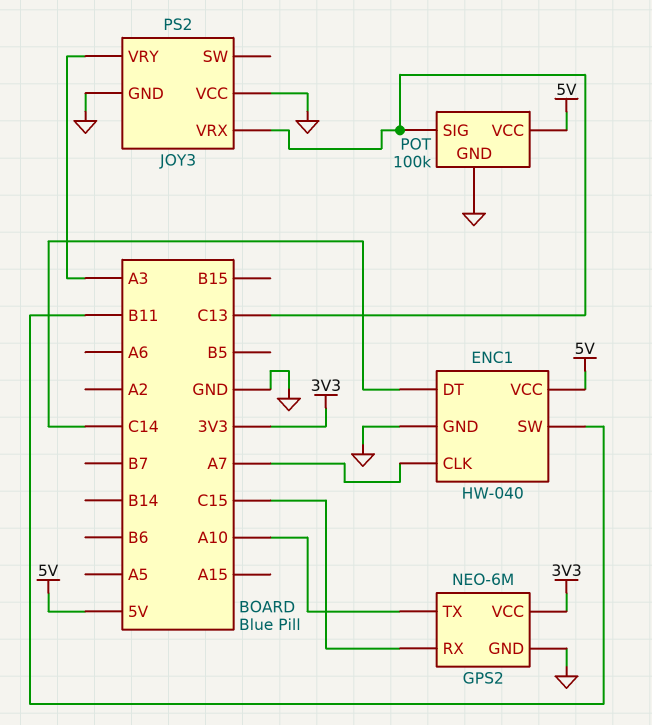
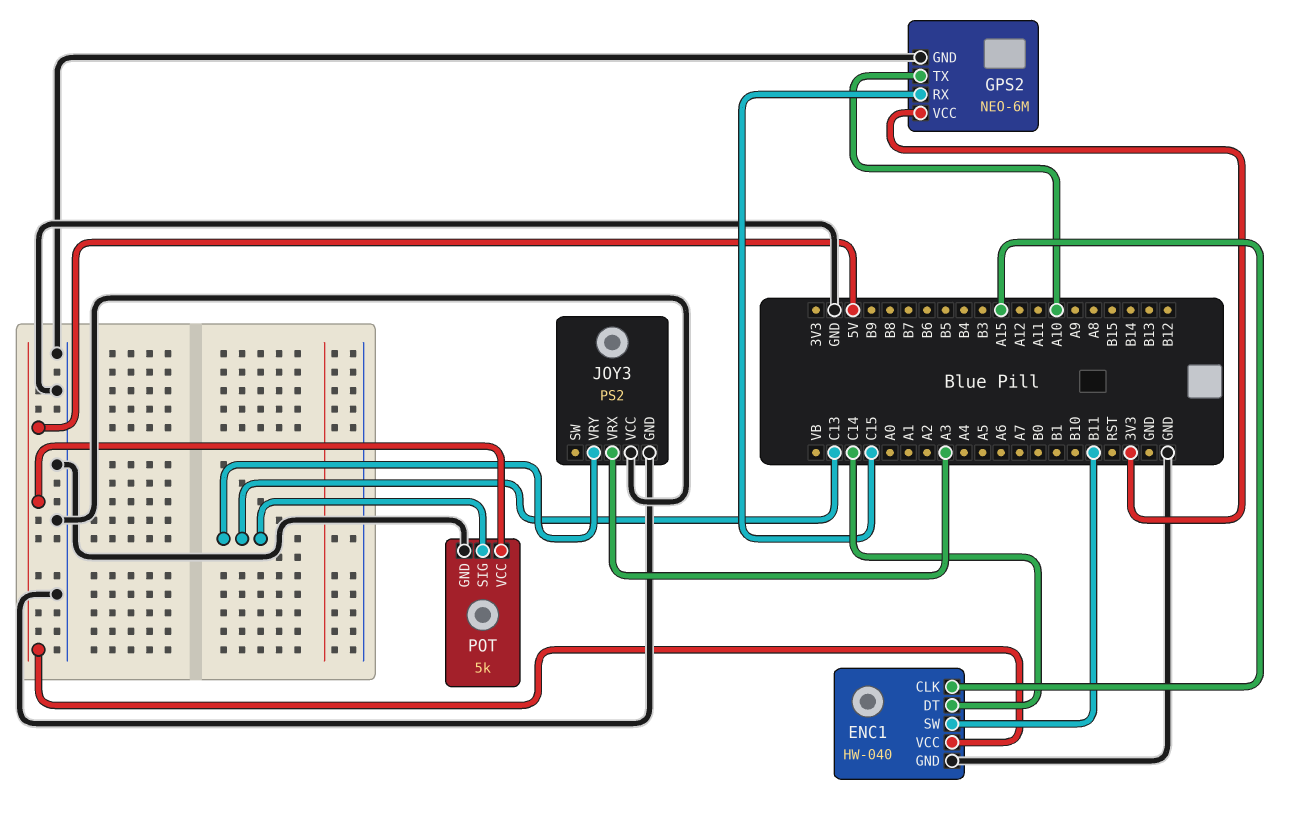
ENC1 pin CLK: A7 -> A15
JOY3 pin VRX: C13 -> A3
JOY3 pin VRY: A3 -> C13
POT: 100k -> 5k

